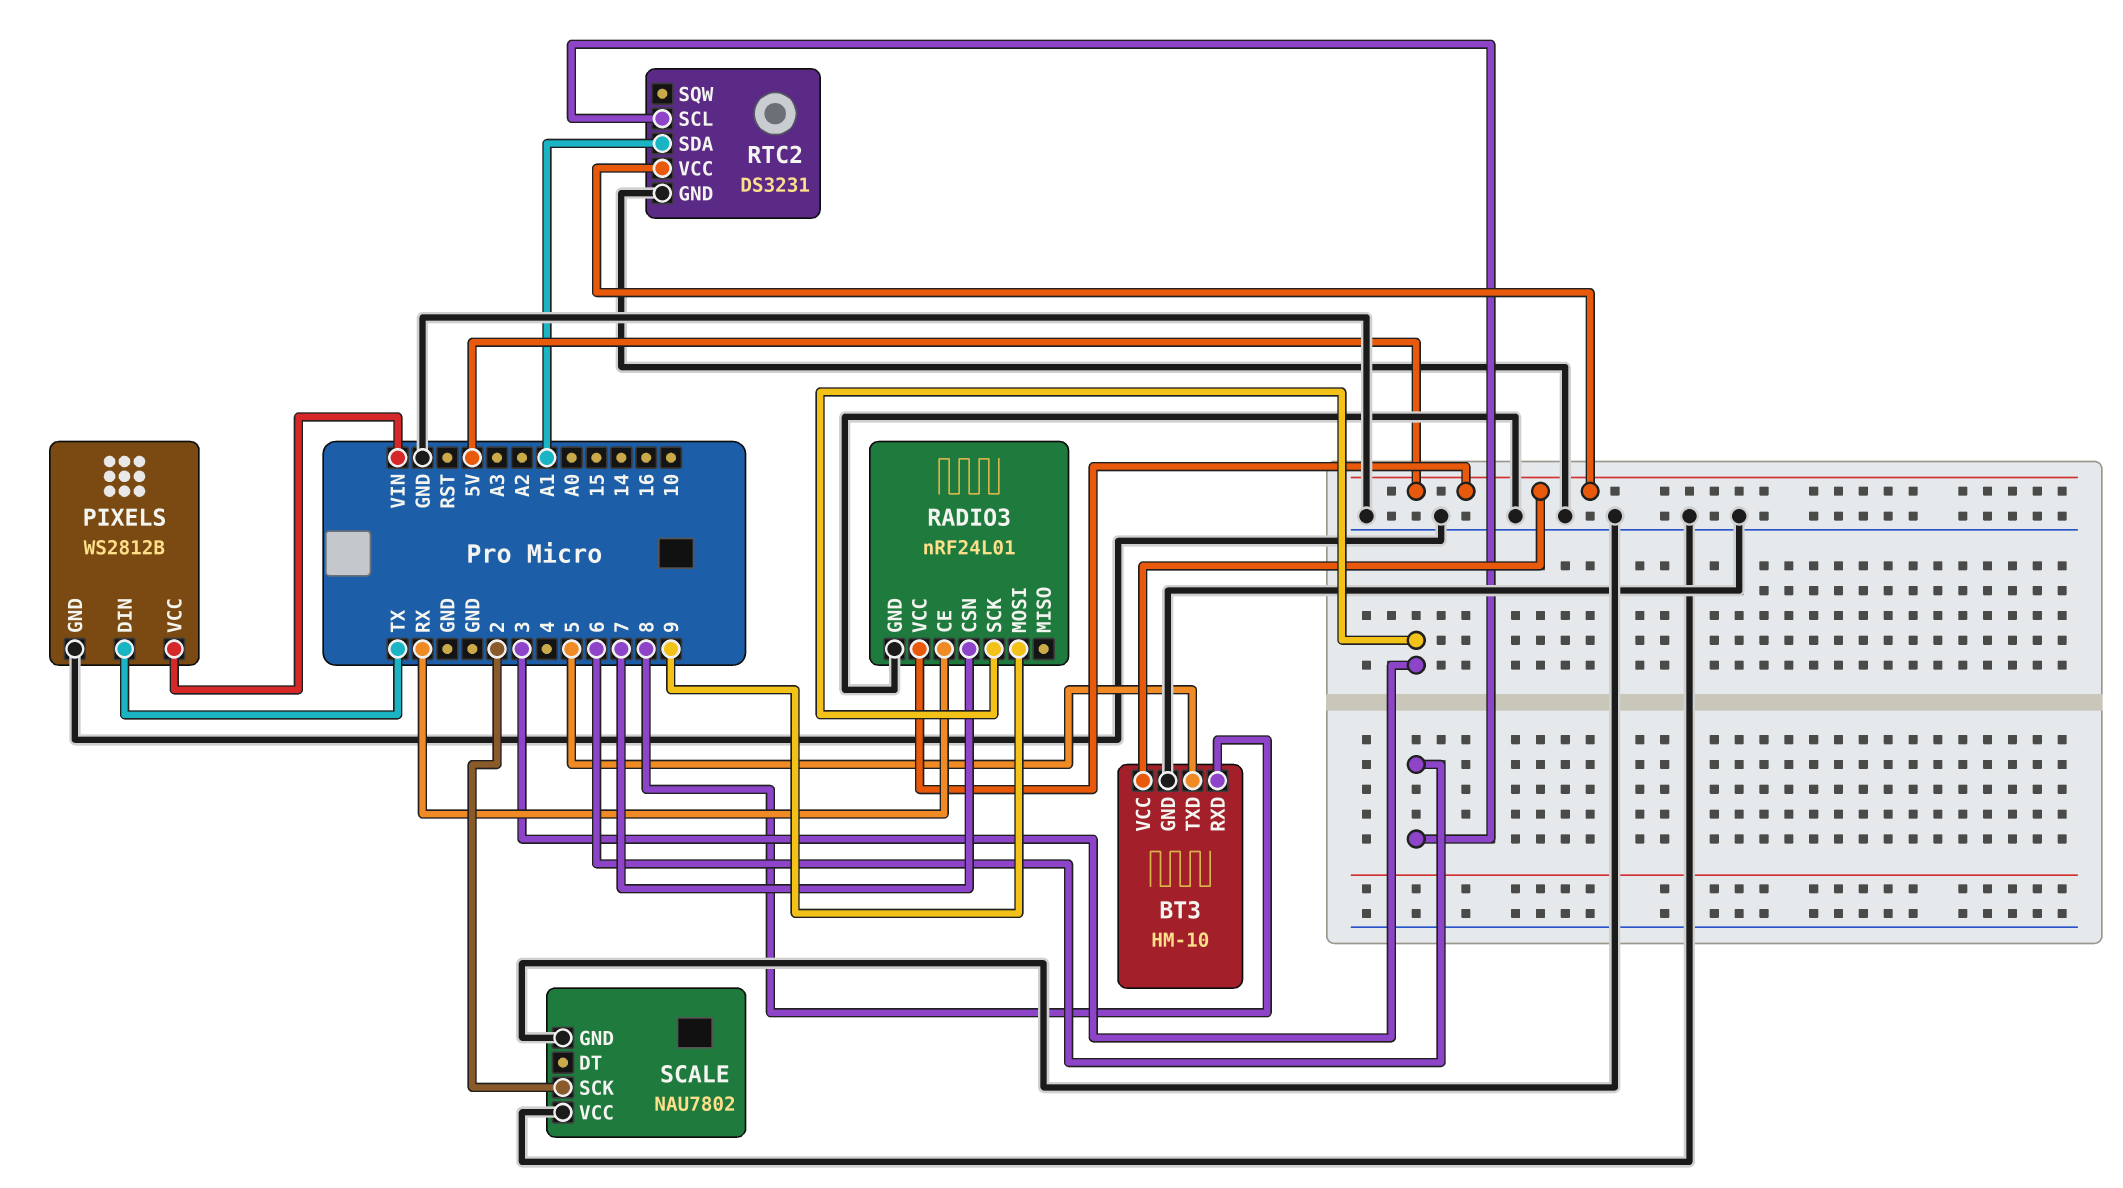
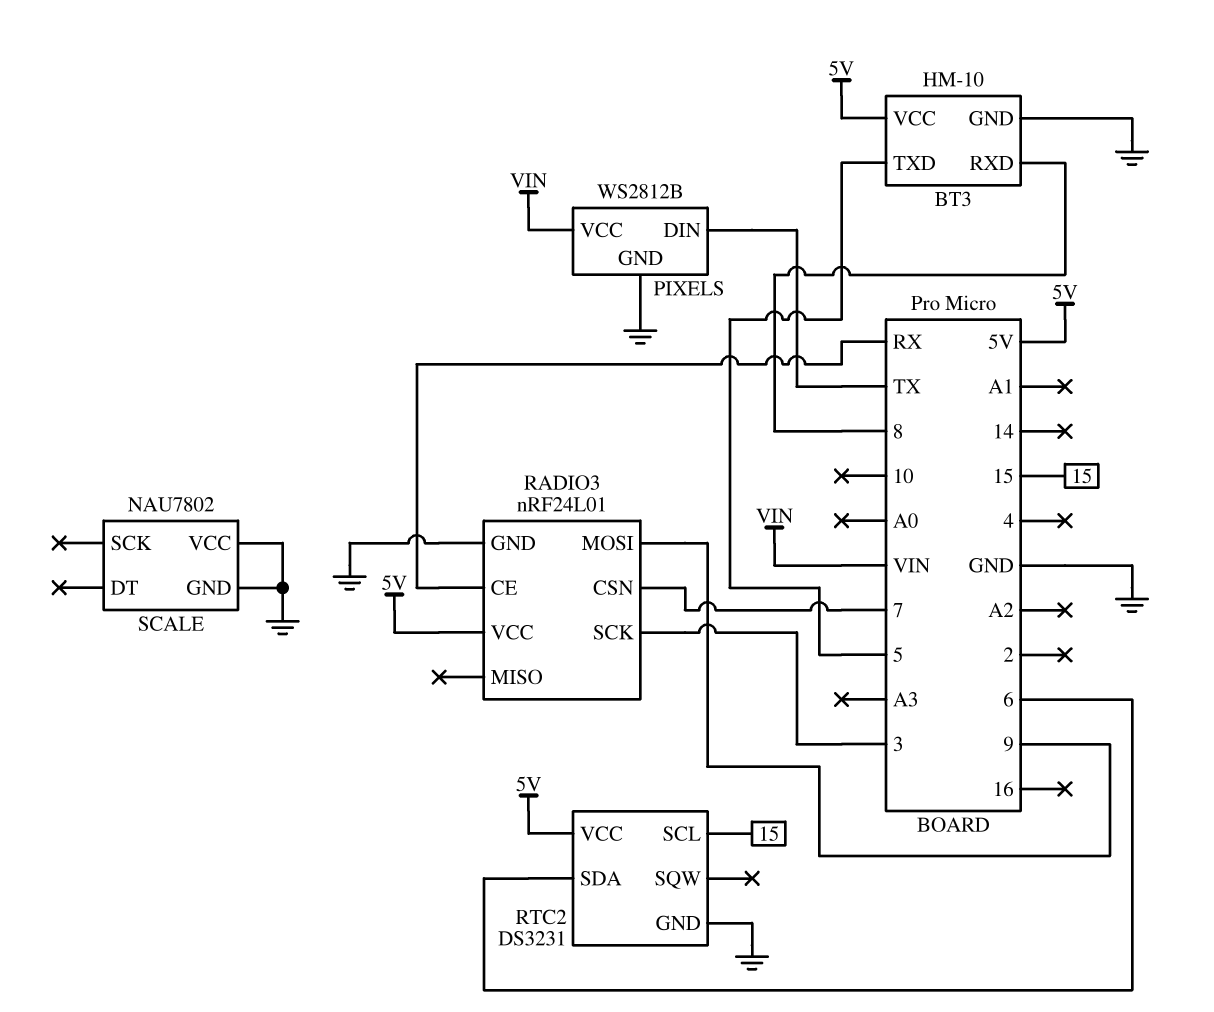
RTC2 pin SCL: 6 -> 15
RTC2 pin SDA: A1 -> 6
SCALE pin SCK: 2 -> none

